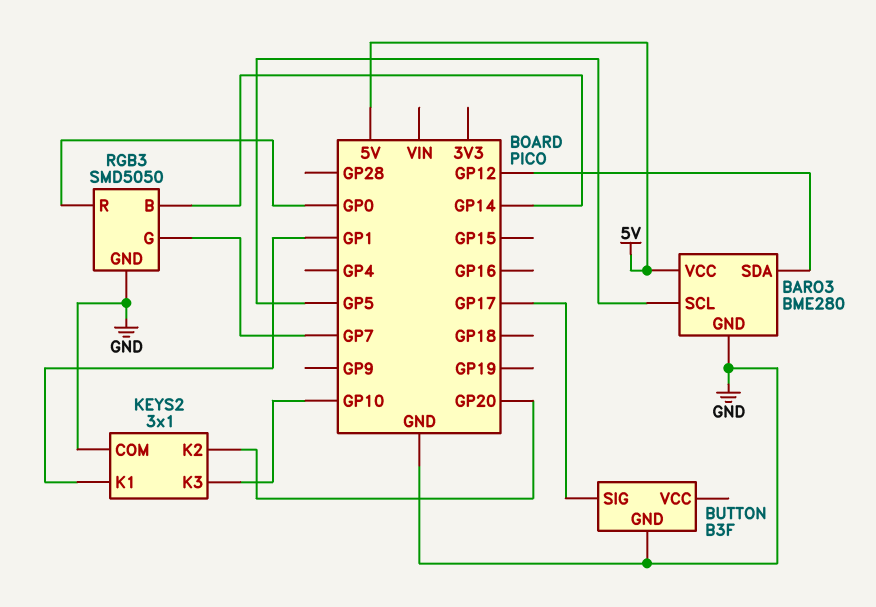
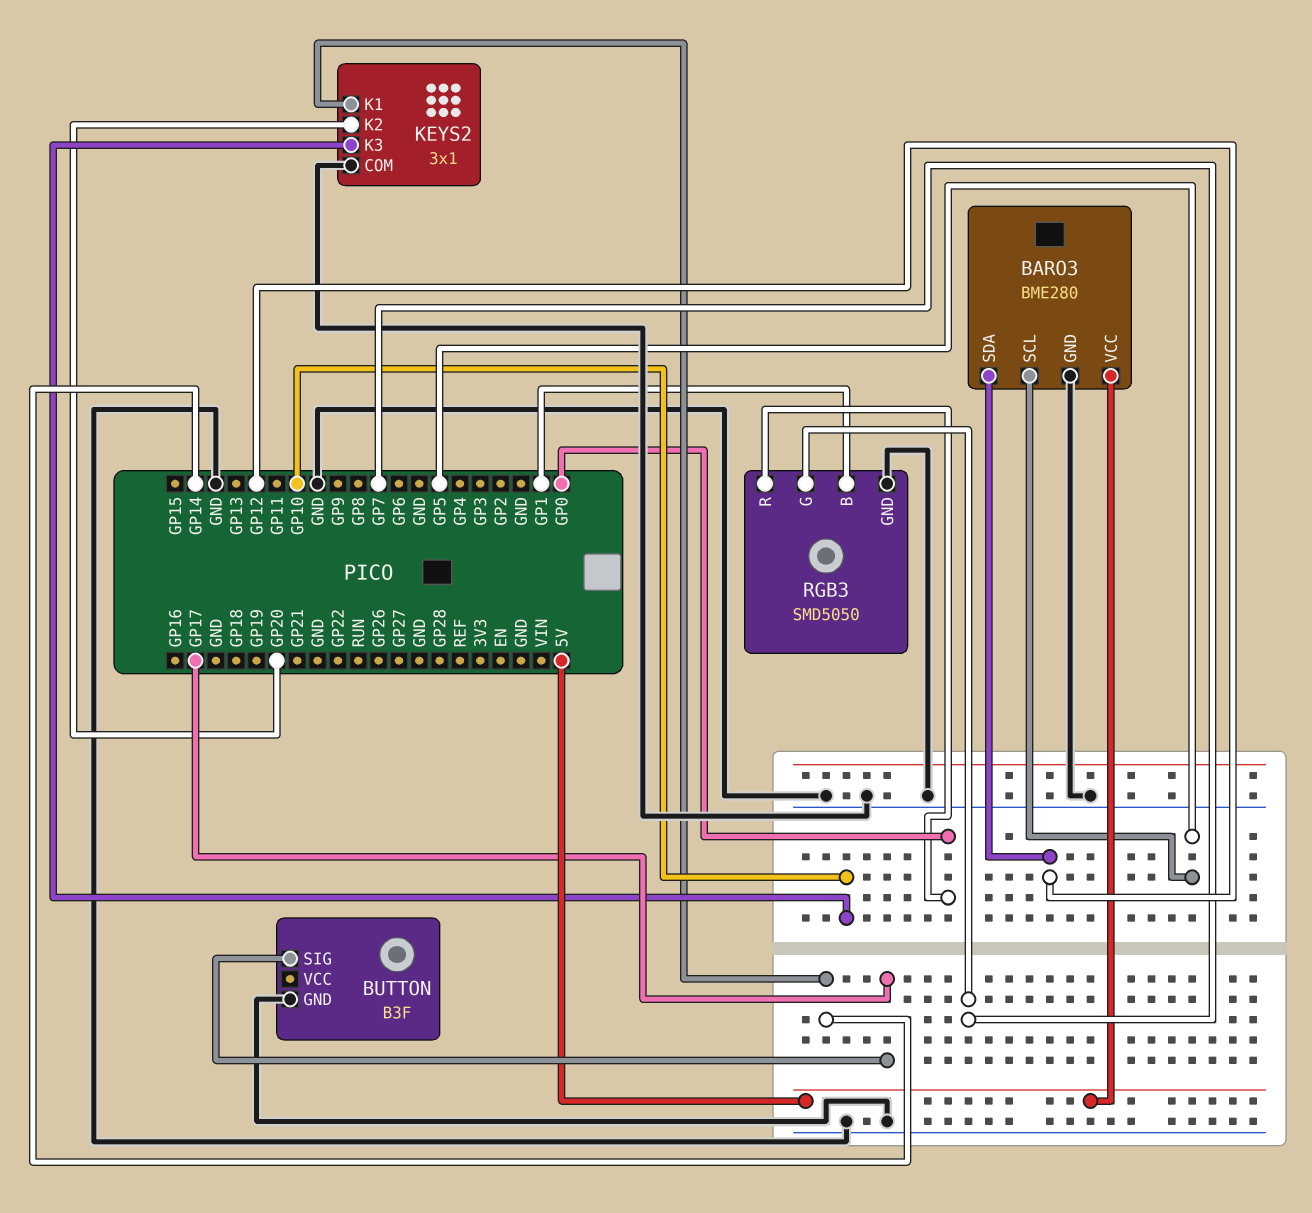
KEYS2 pin K1: GP1 -> GP14
RGB3 pin B: GP14 -> GP1

